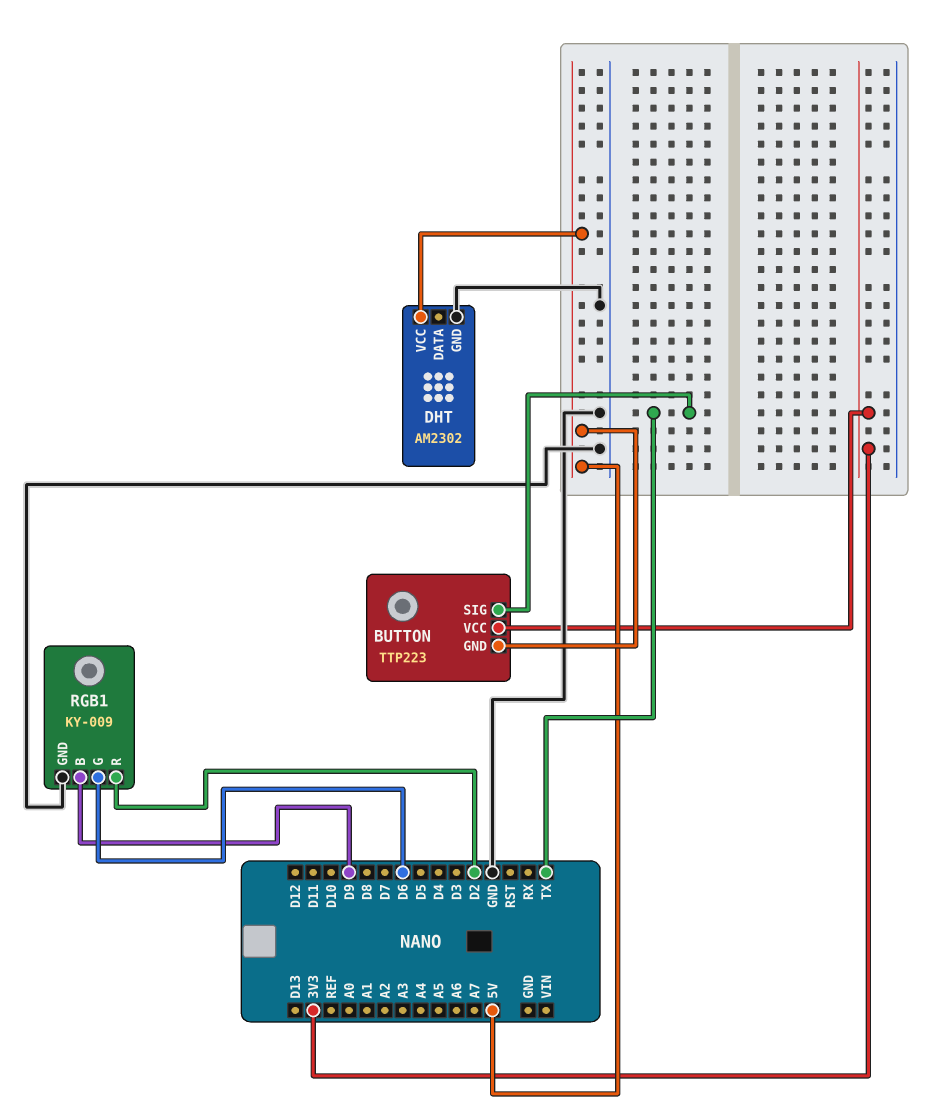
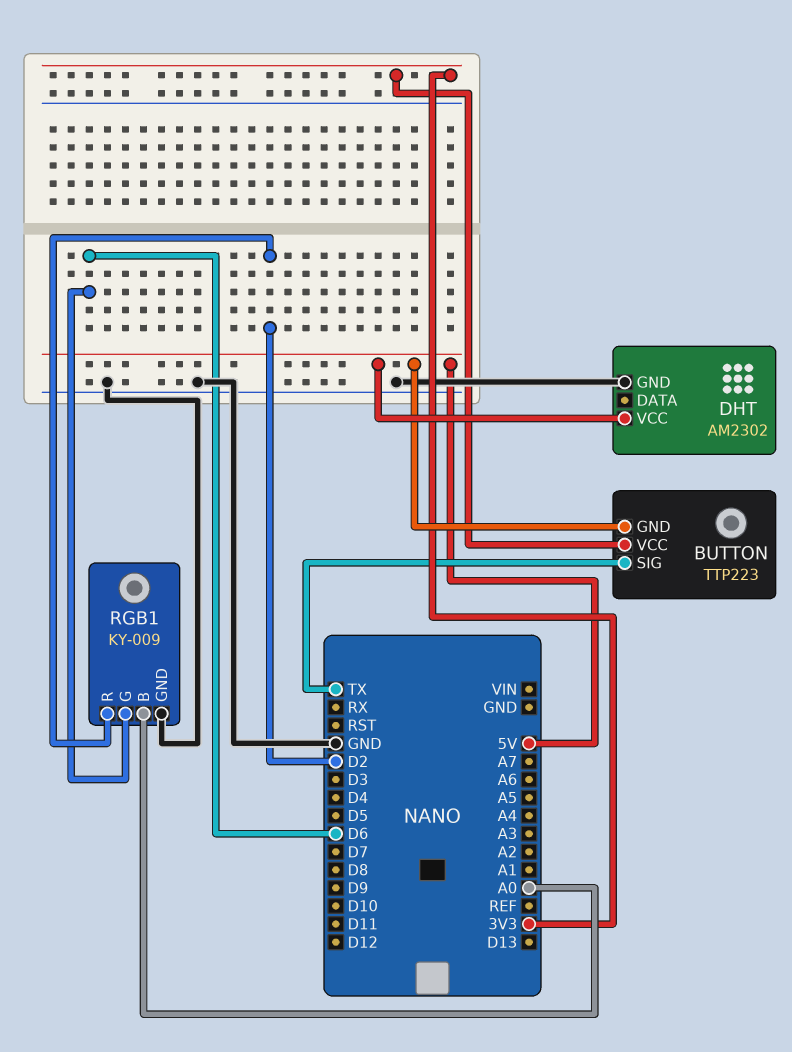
RGB1 pin B: D9 -> A0

